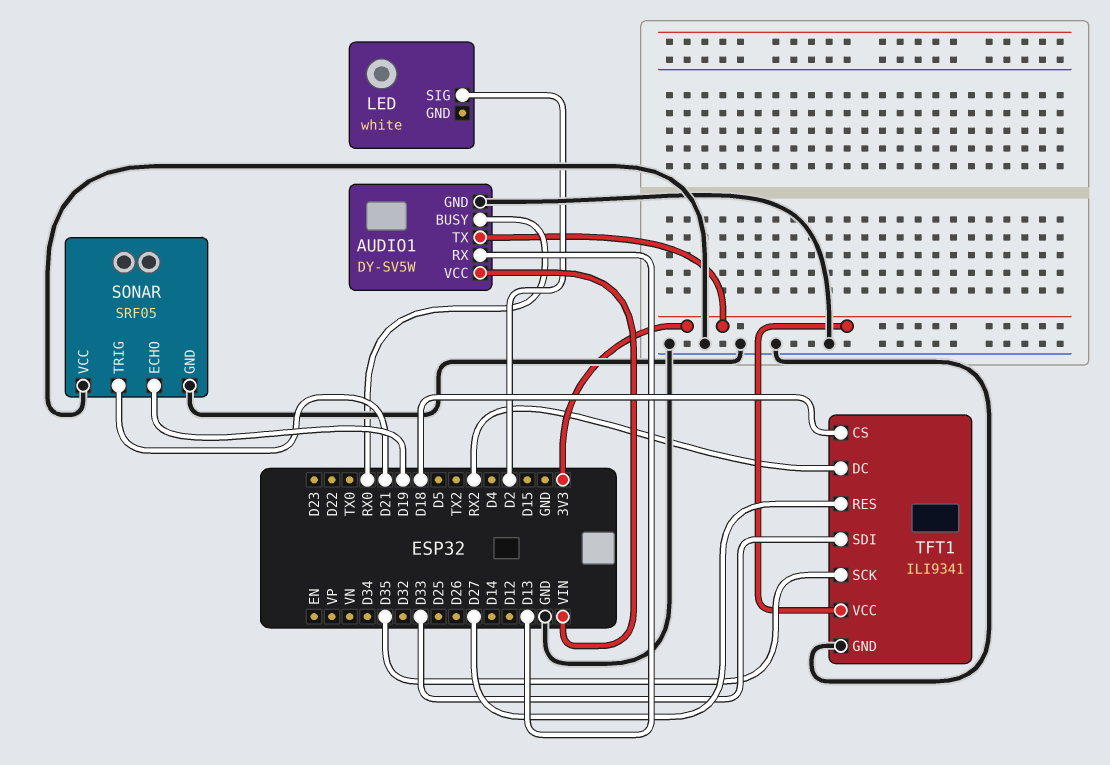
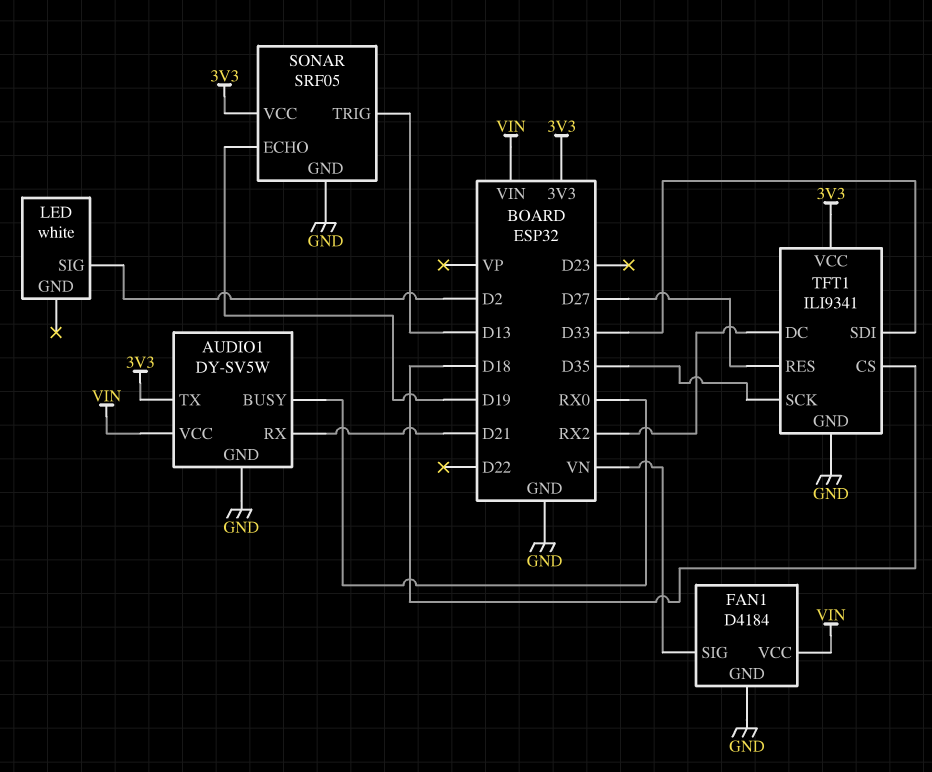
AUDIO1 pin RX: D13 -> D21
FAN1: none -> D4184
FAN1 pin GND: none -> GND
FAN1 pin SIG: none -> VN
FAN1 pin VCC: none -> VIN
SONAR pin TRIG: D21 -> D13
SONAR pin VCC: GND -> 3V3

